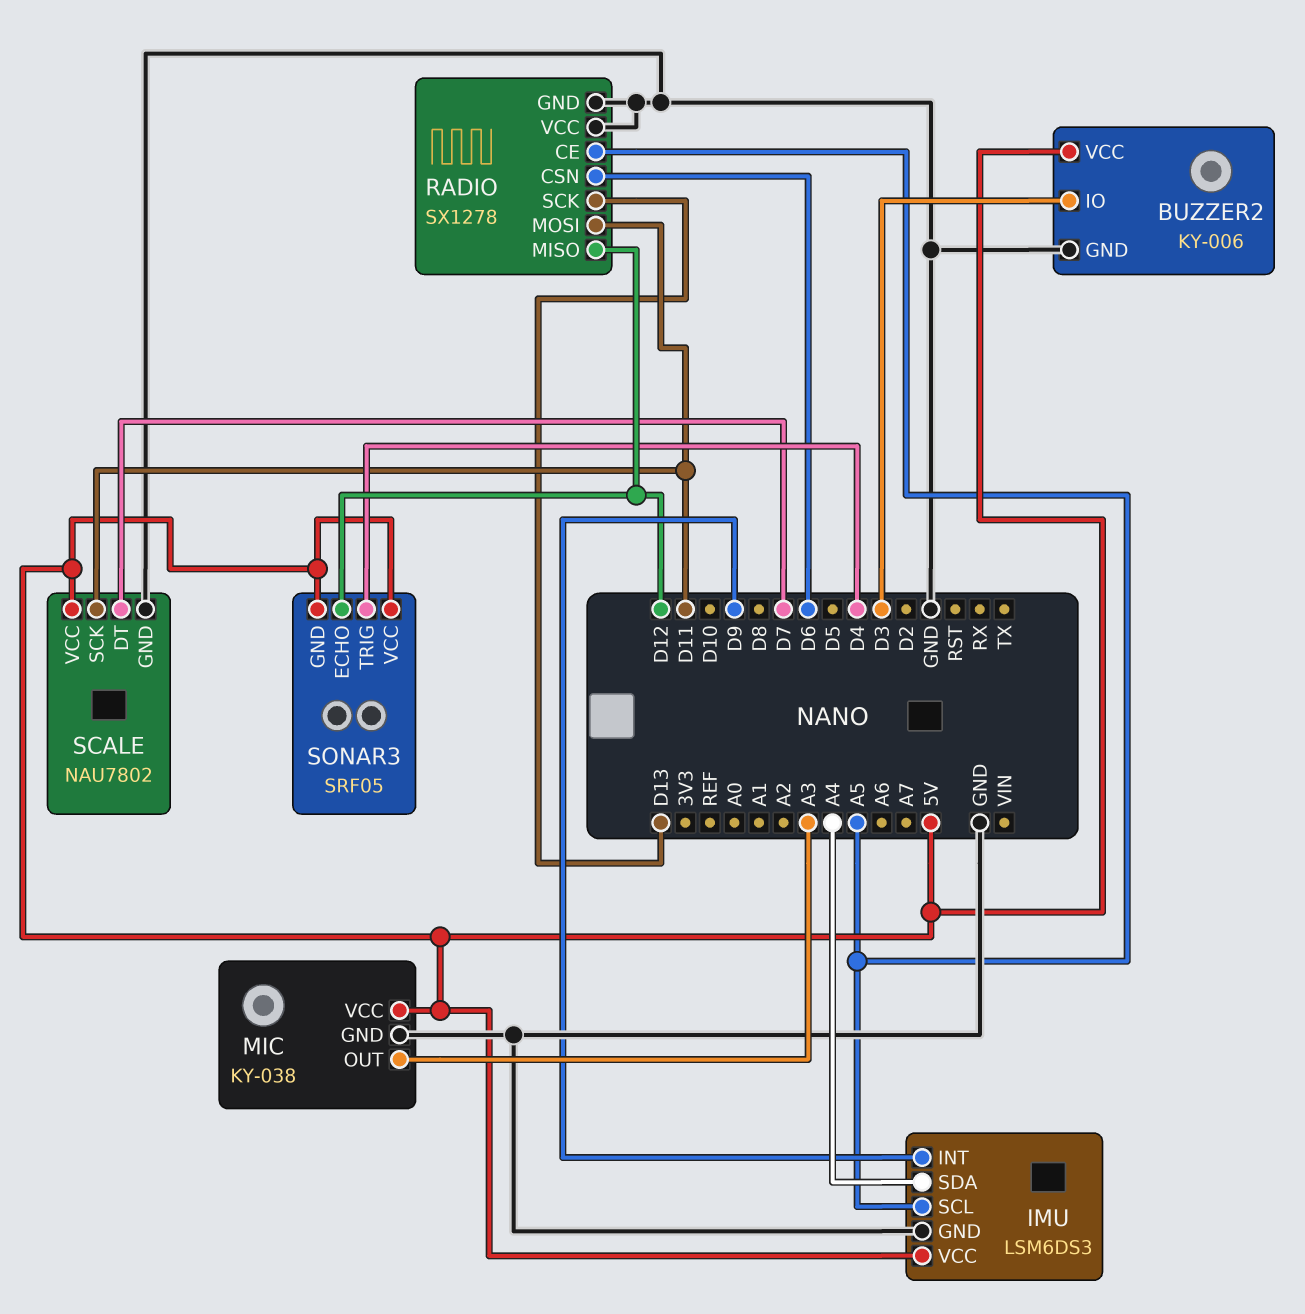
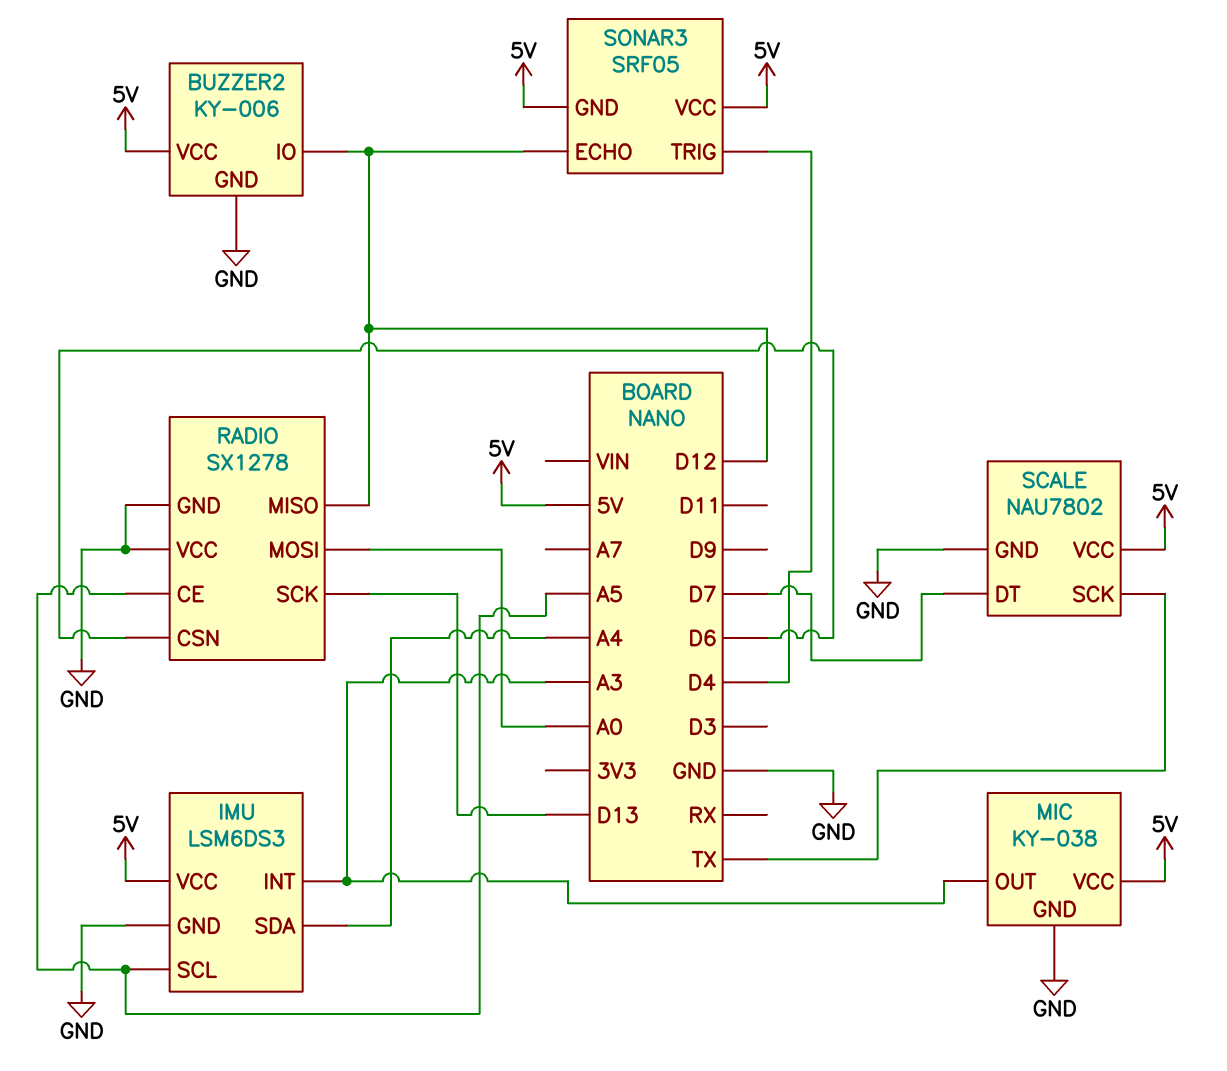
BUZZER2 pin IO: D3 -> D12
IMU pin INT: D9 -> A3
RADIO pin MOSI: D11 -> A0
SCALE pin SCK: D11 -> TX

